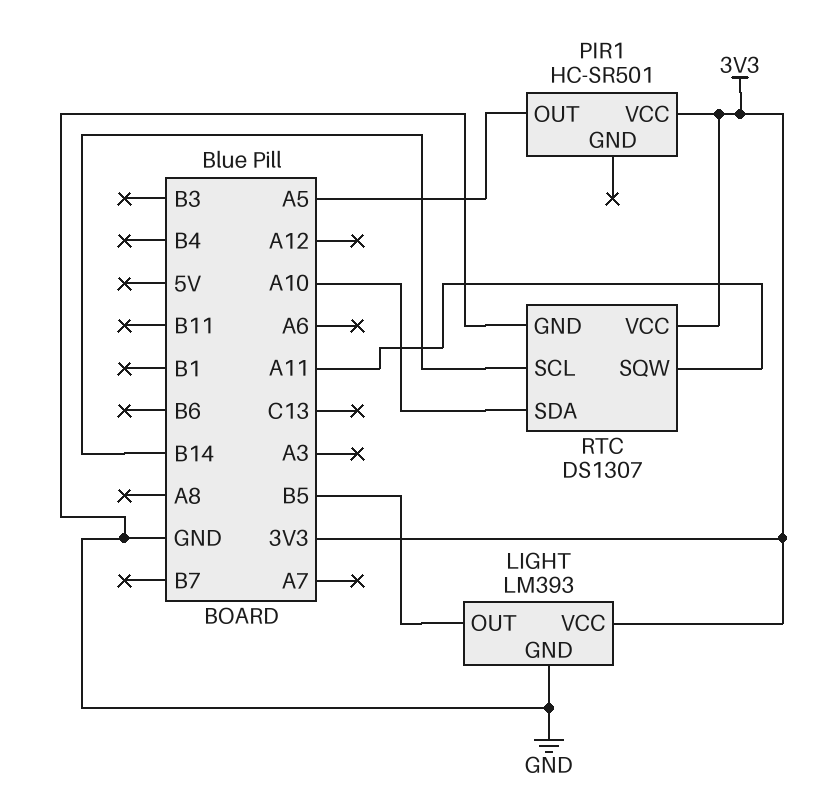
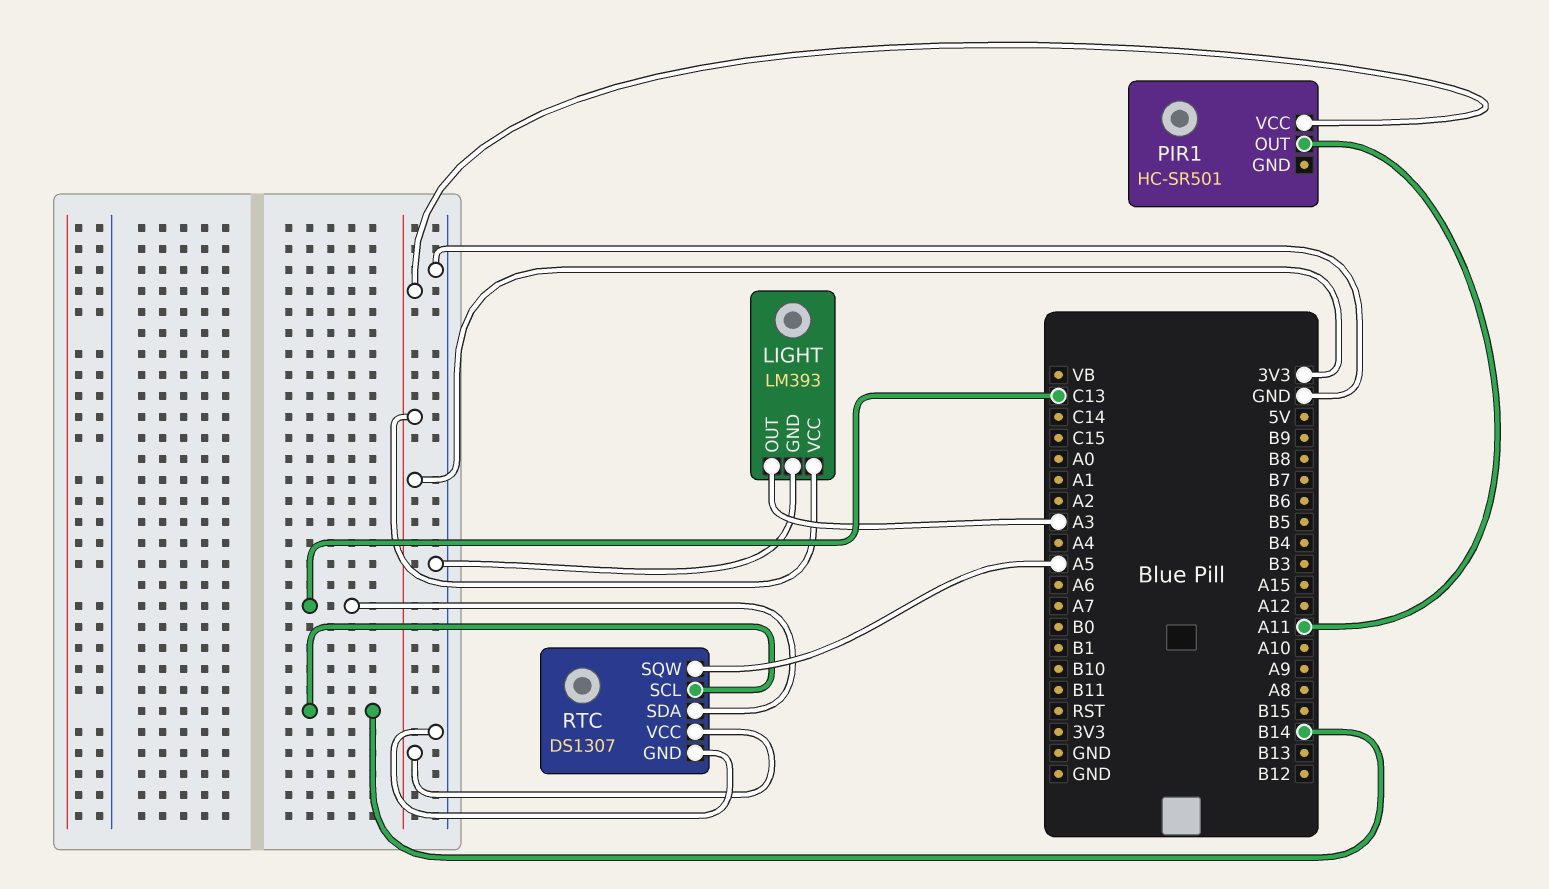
LIGHT pin OUT: B5 -> A3
PIR1 pin OUT: A5 -> A11
RTC pin SDA: A10 -> C13
RTC pin SQW: A11 -> A5

